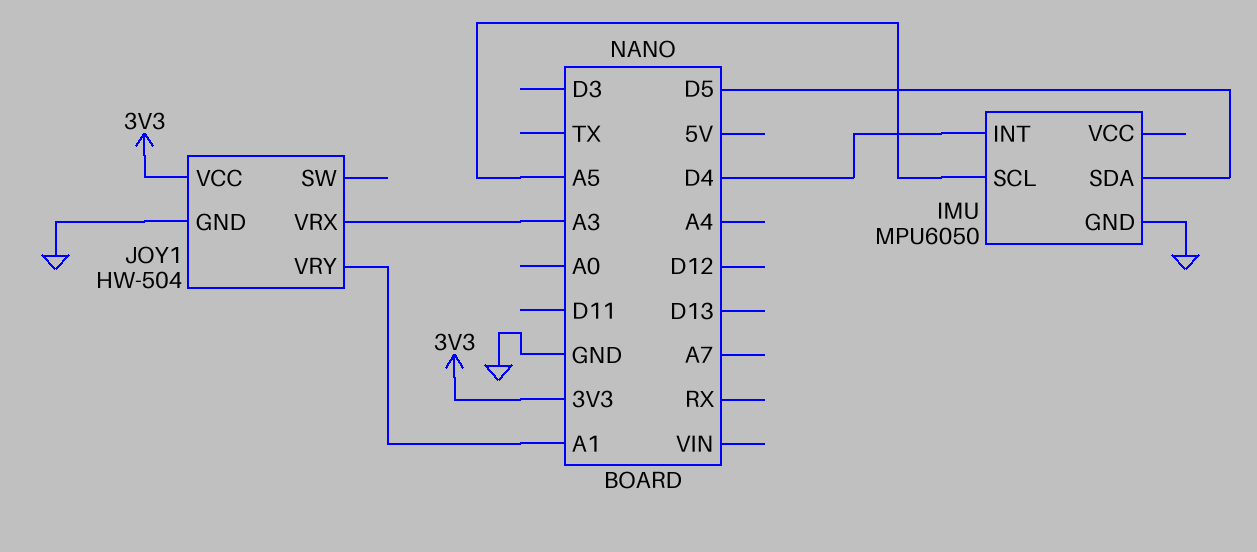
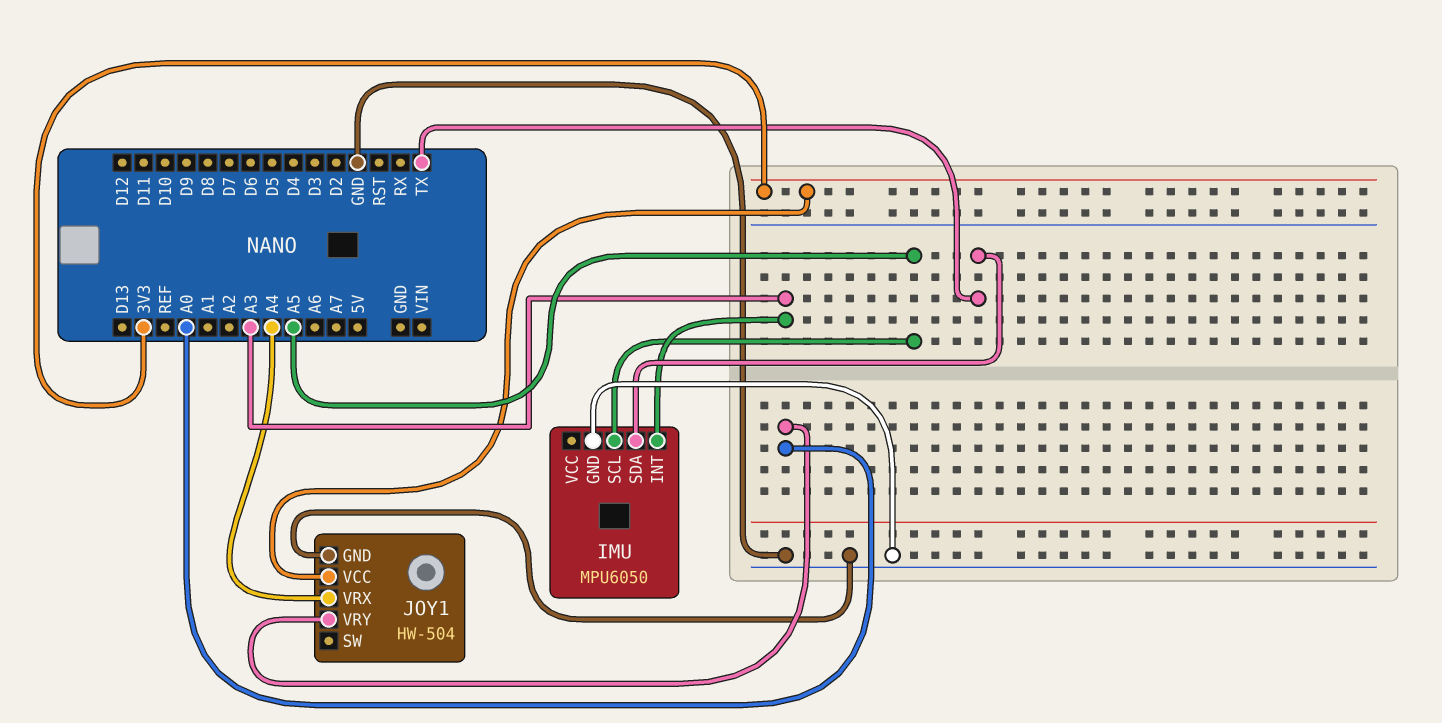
IMU pin INT: D4 -> A3
IMU pin SDA: D5 -> TX
JOY1 pin VRX: A3 -> A4
JOY1 pin VRY: A1 -> A0

